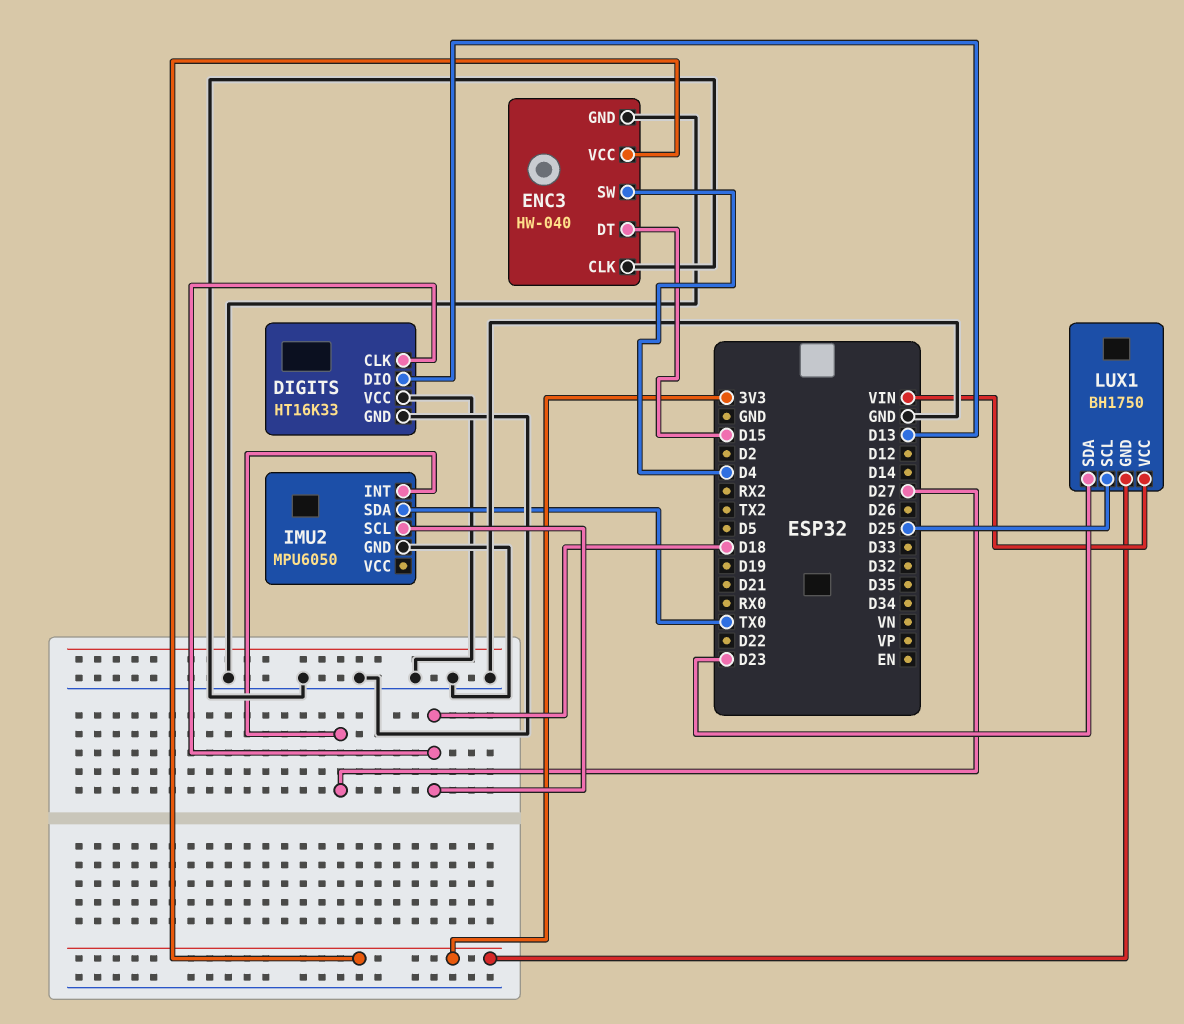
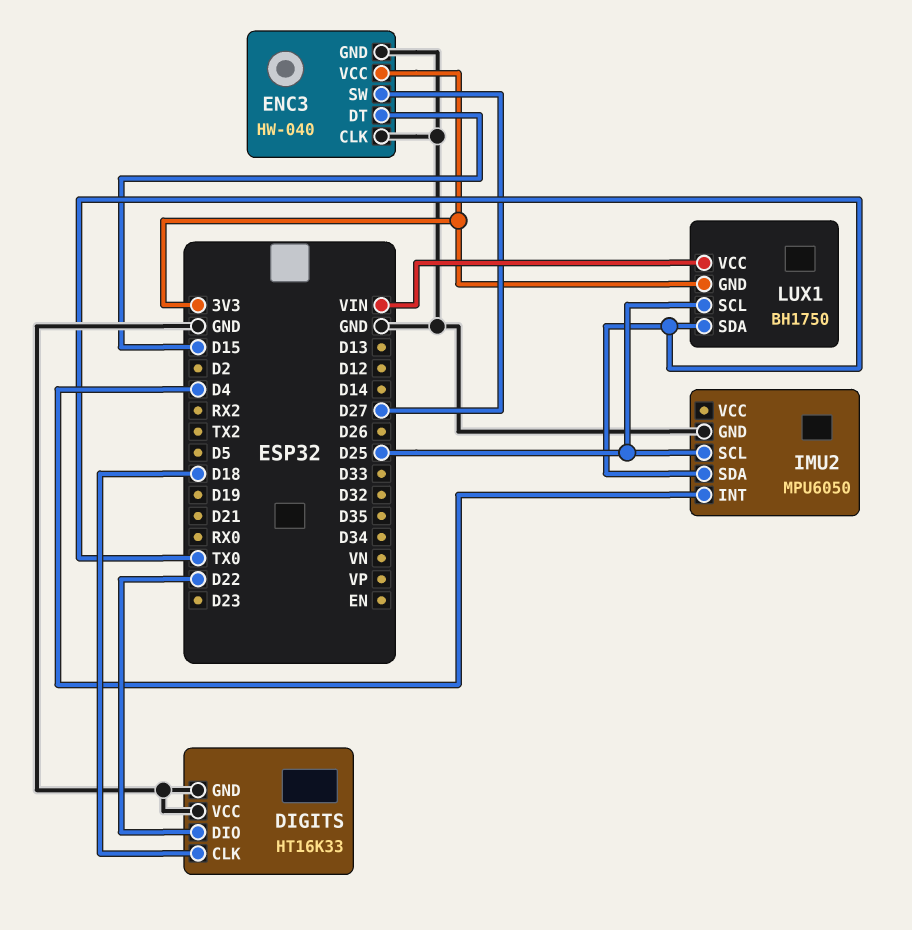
DIGITS pin DIO: D13 -> D22
ENC3 pin SW: D4 -> D27
IMU2 pin INT: D27 -> D4
IMU2 pin SCL: D18 -> D25
LUX1 pin SDA: D23 -> TX0

